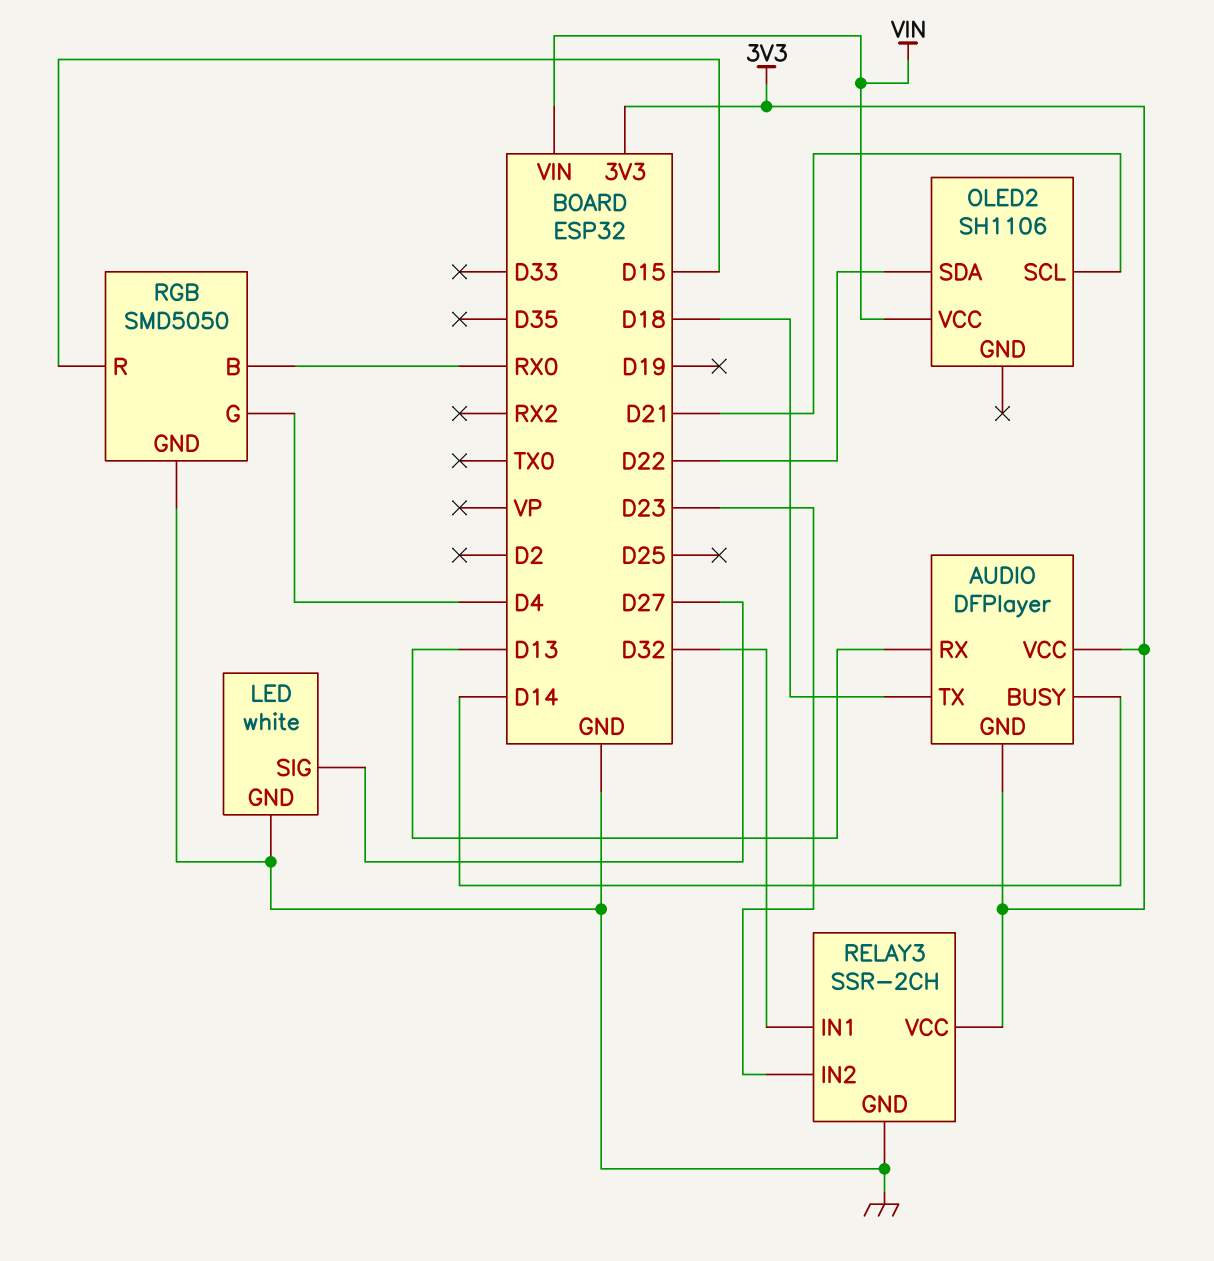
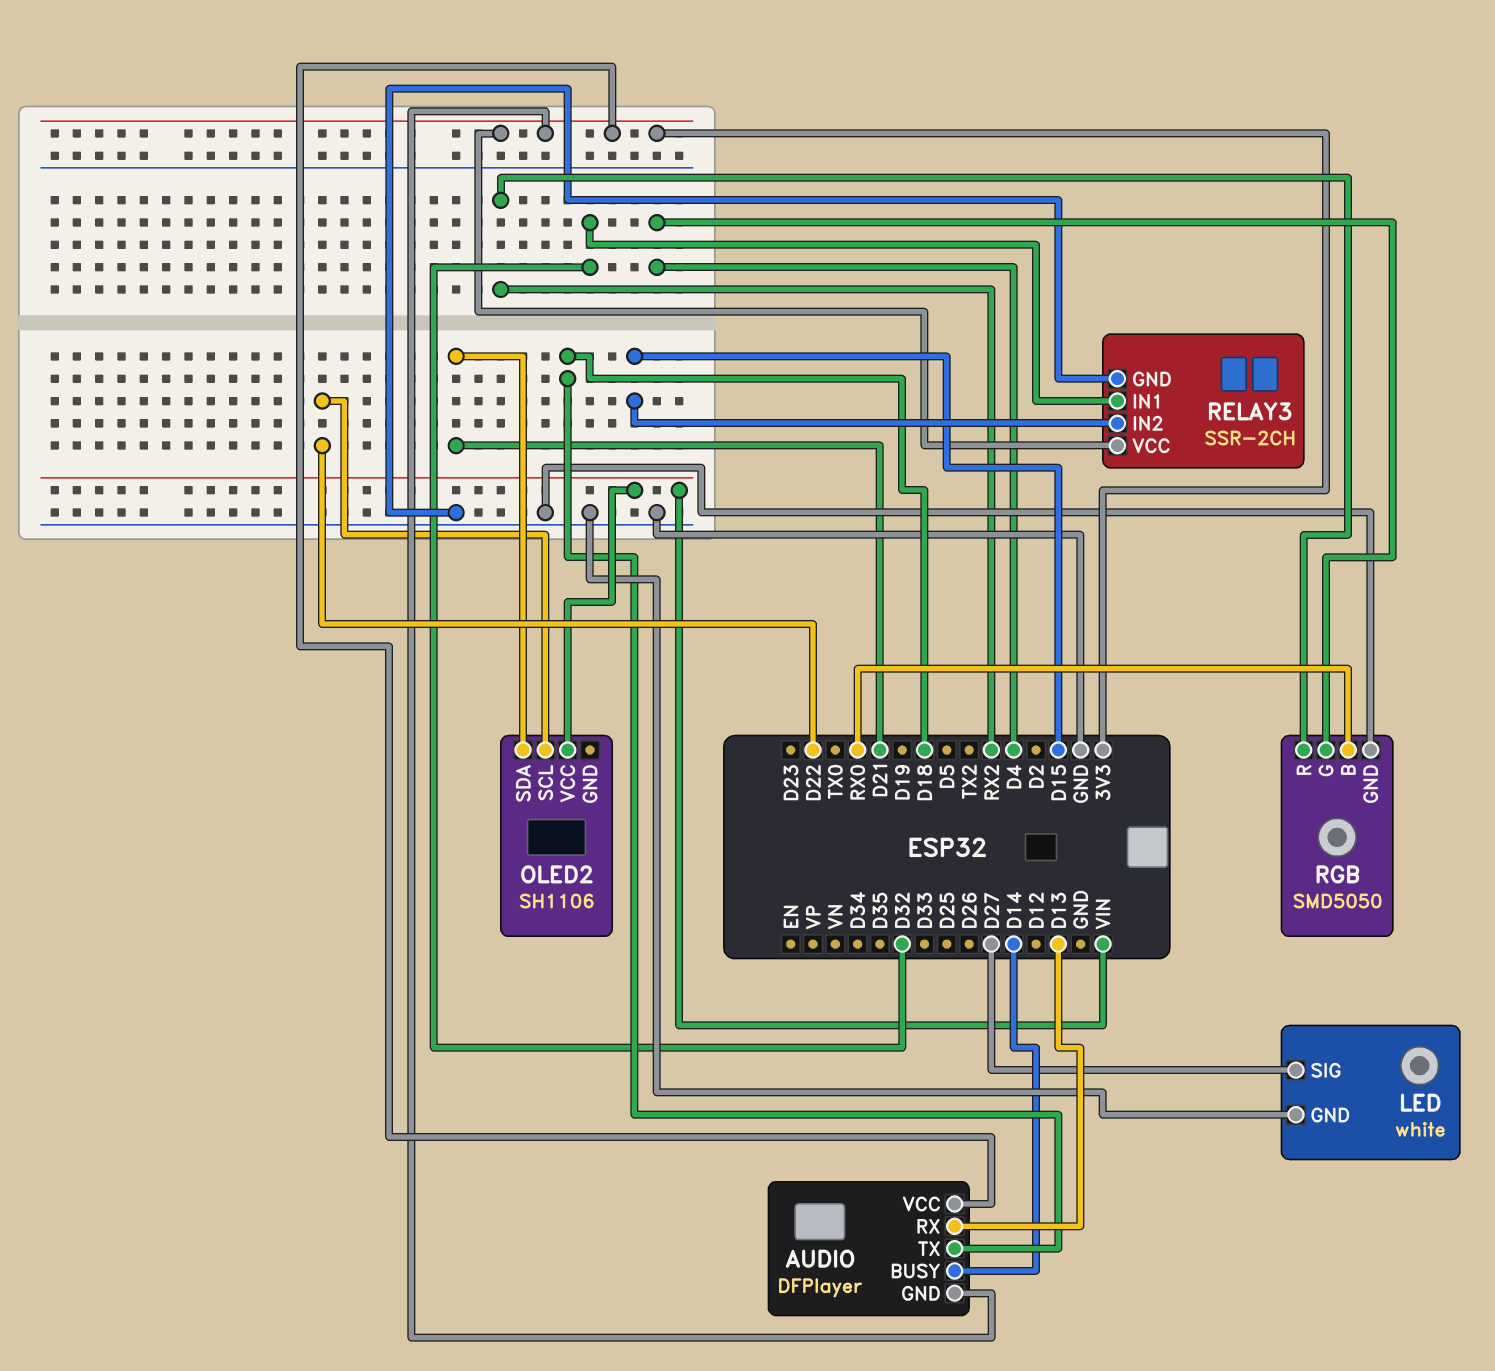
OLED2 pin SCL: D21 -> D22
OLED2 pin SDA: D22 -> D21
RELAY3 pin IN2: D23 -> D15
RGB pin R: D15 -> RX2

